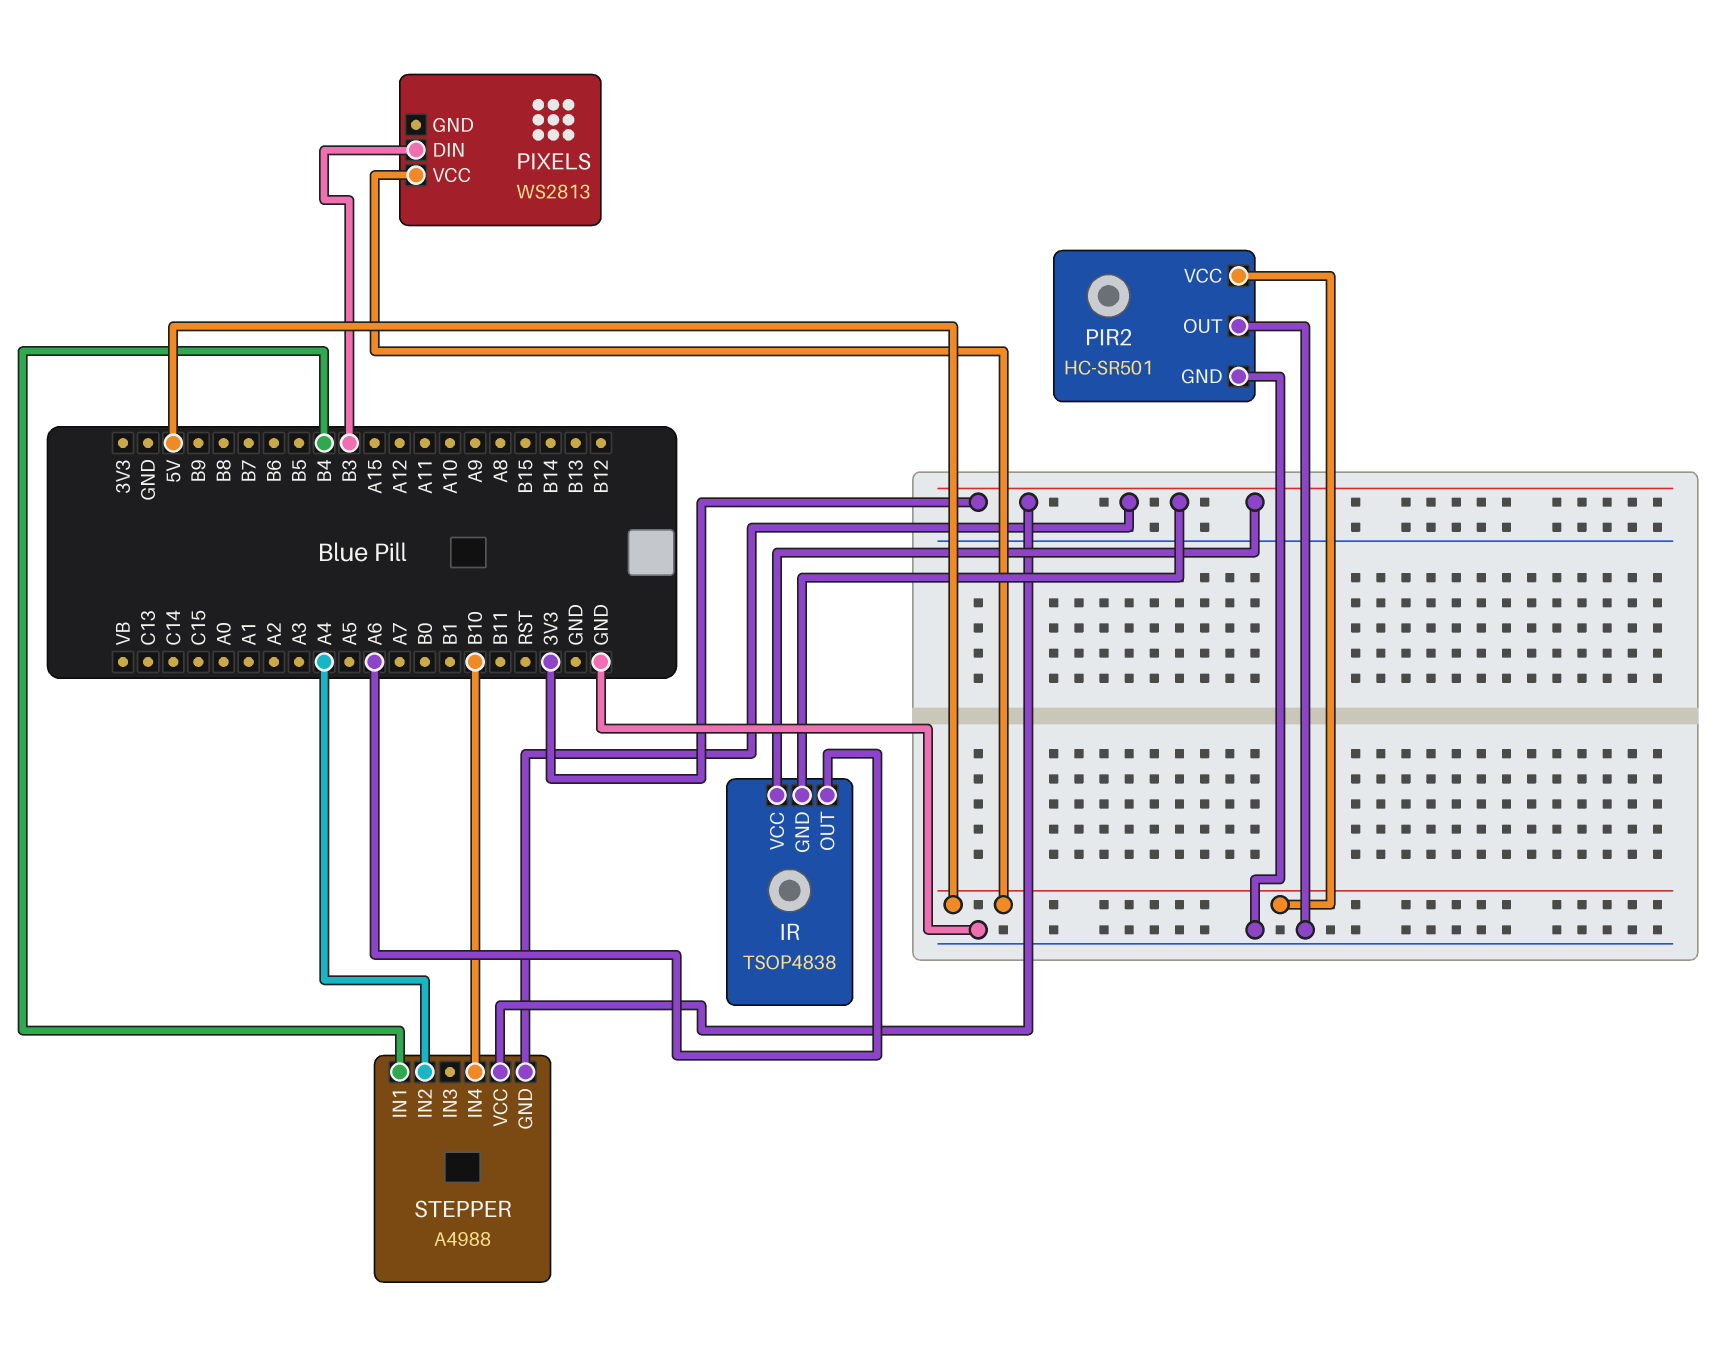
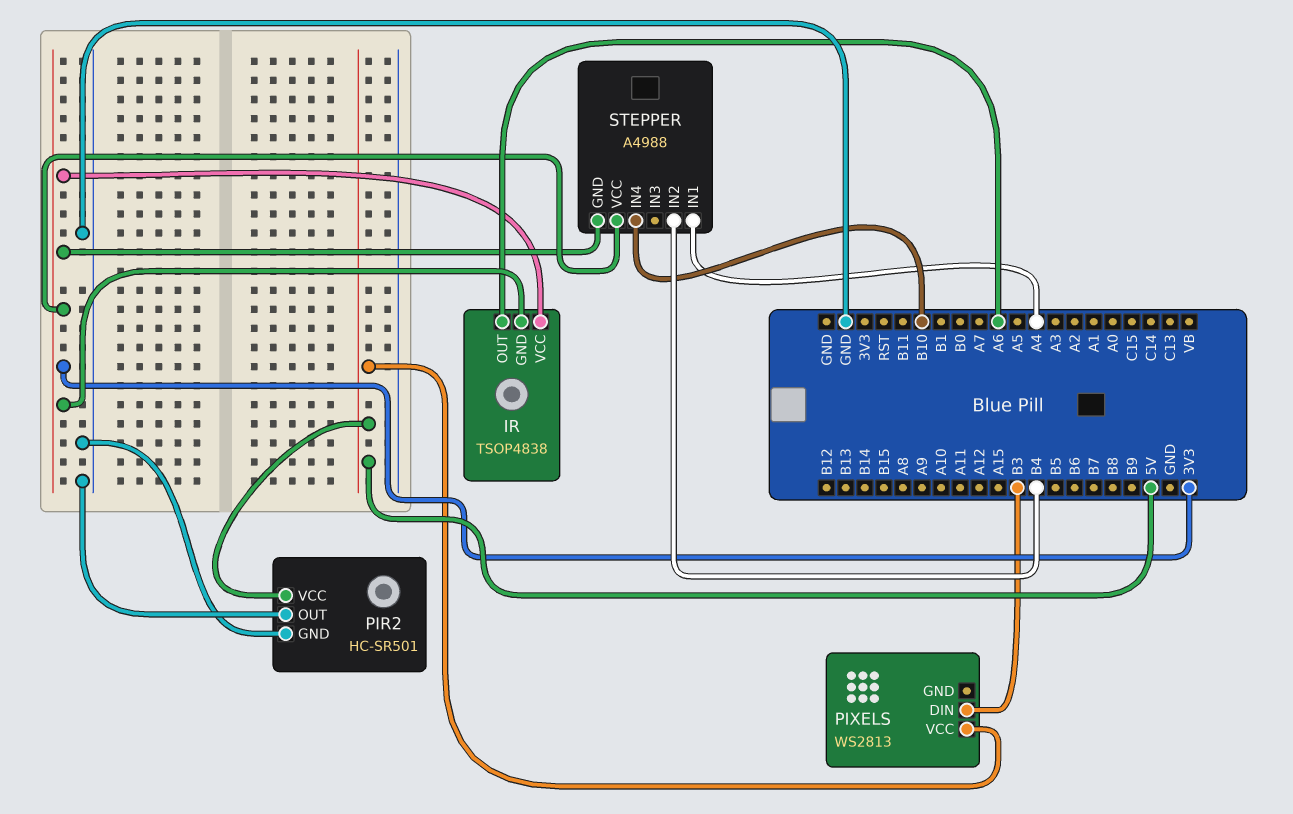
STEPPER pin IN1: B4 -> A4
STEPPER pin IN2: A4 -> B4

